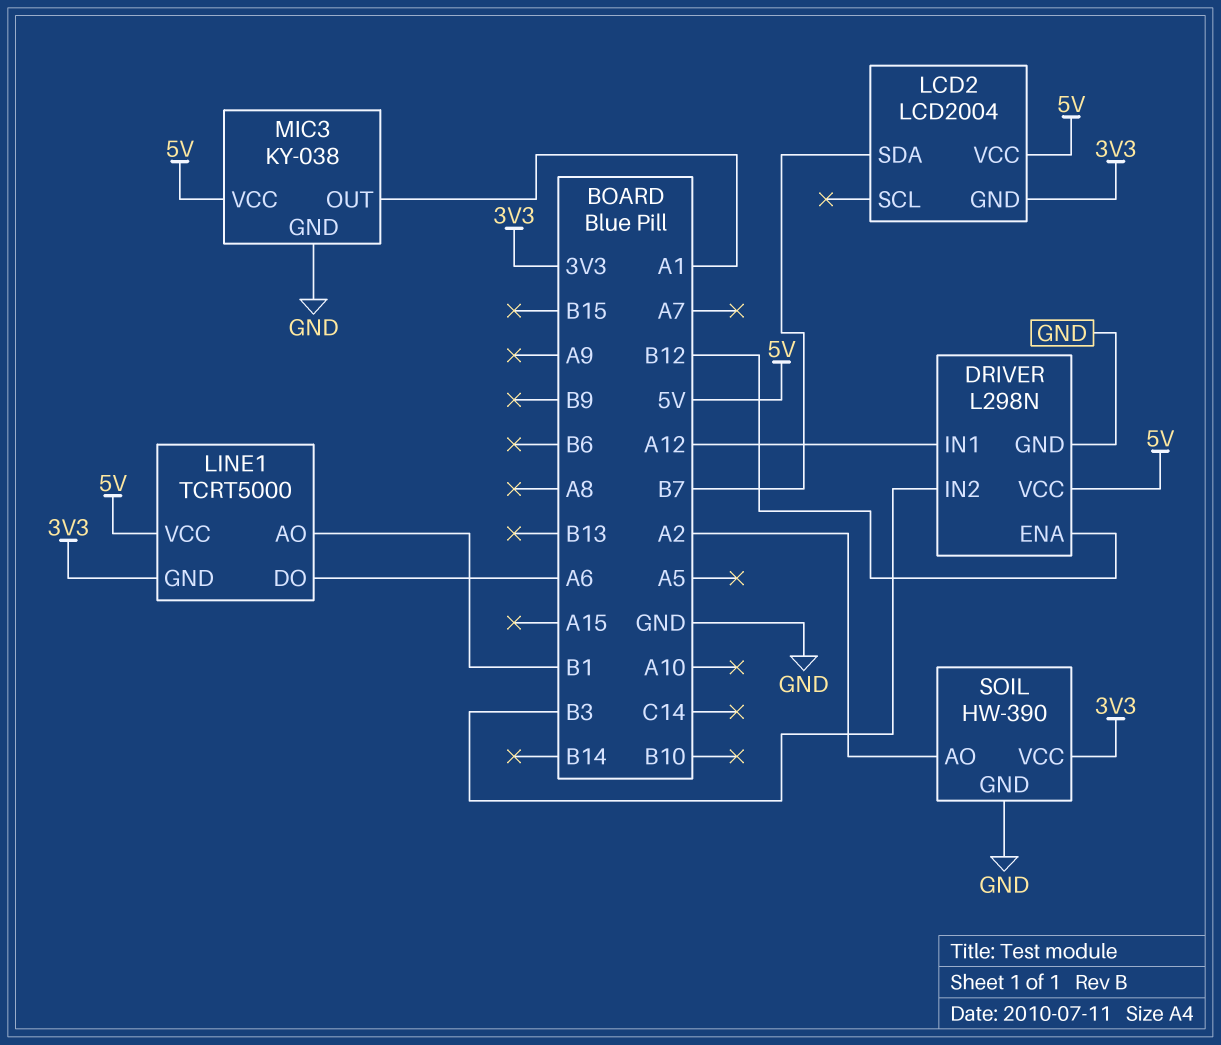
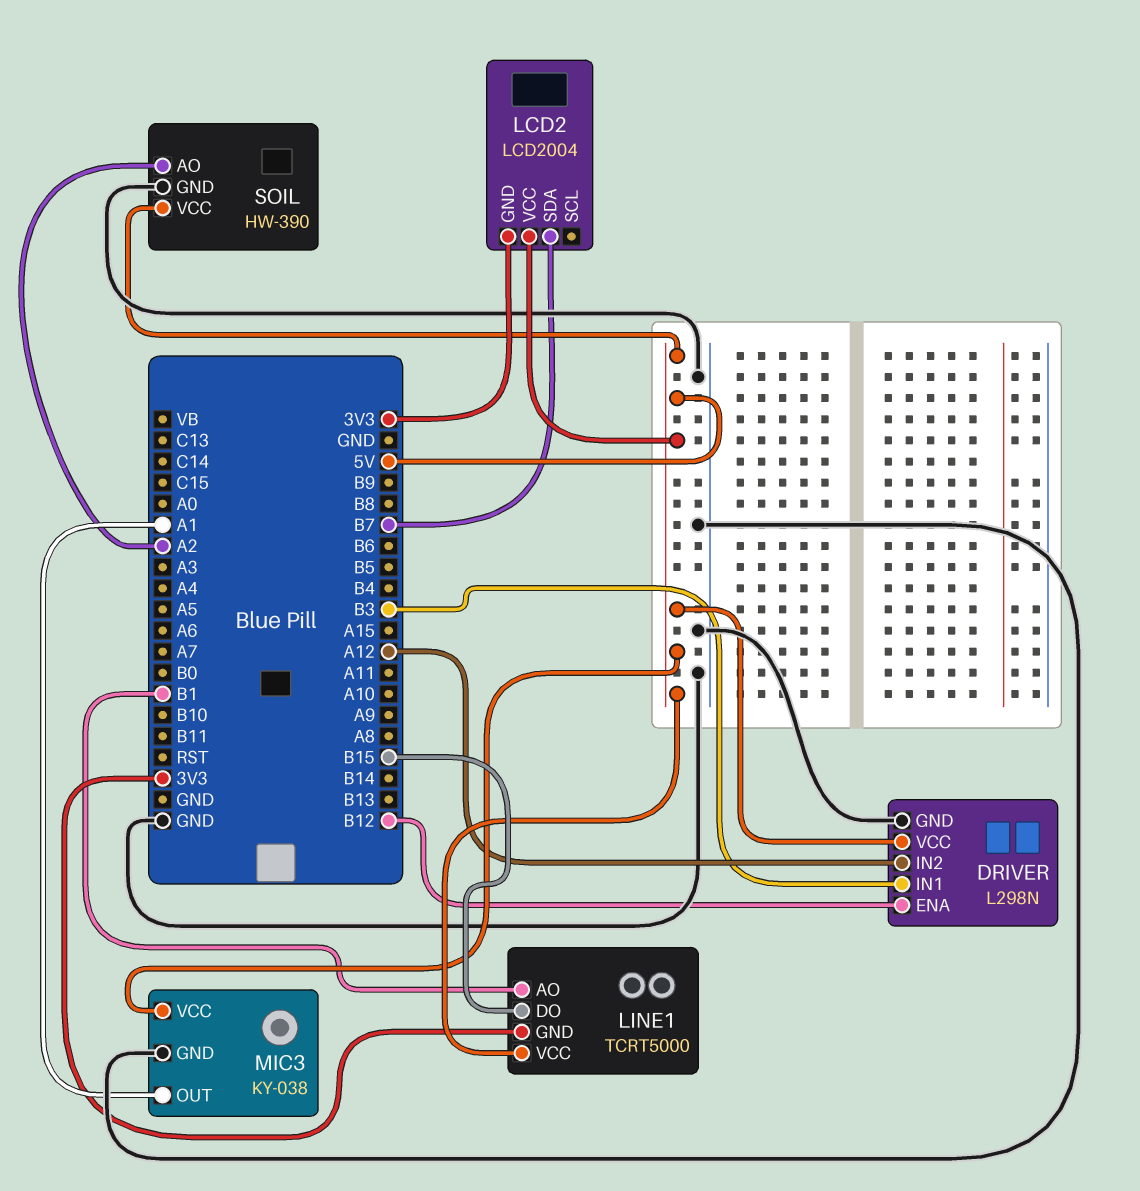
DRIVER pin IN1: A12 -> B3
DRIVER pin IN2: B3 -> A12
LINE1 pin DO: A6 -> B15
SOIL pin VCC: 3V3 -> 5V

